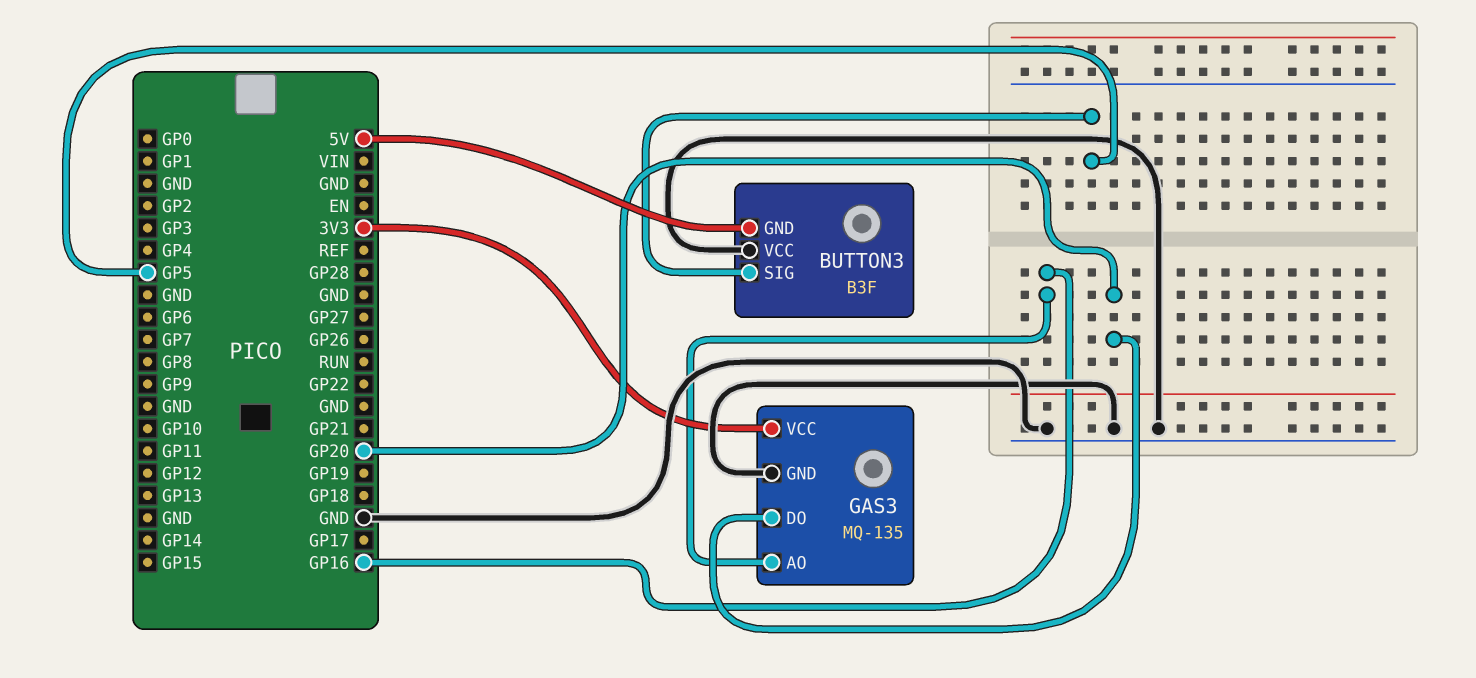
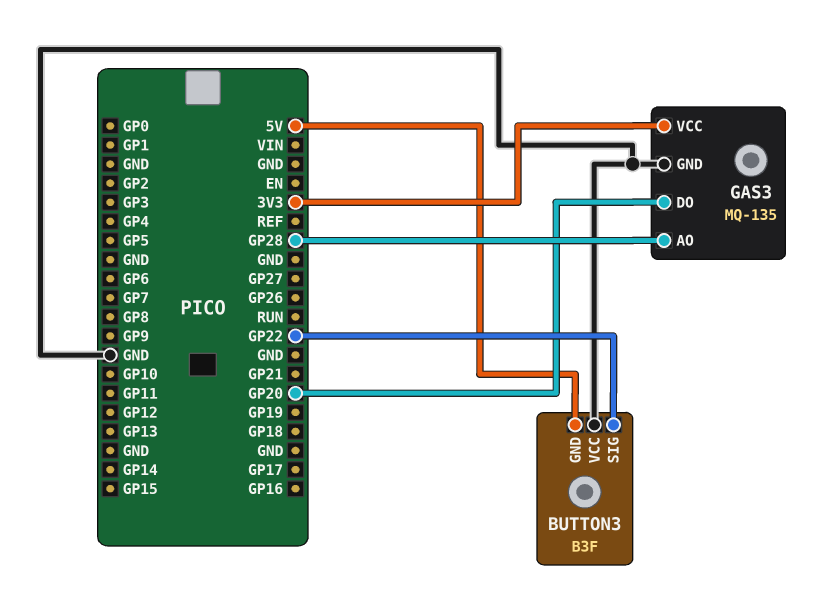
BUTTON3 pin SIG: GP5 -> GP22
GAS3 pin AO: GP16 -> GP28

